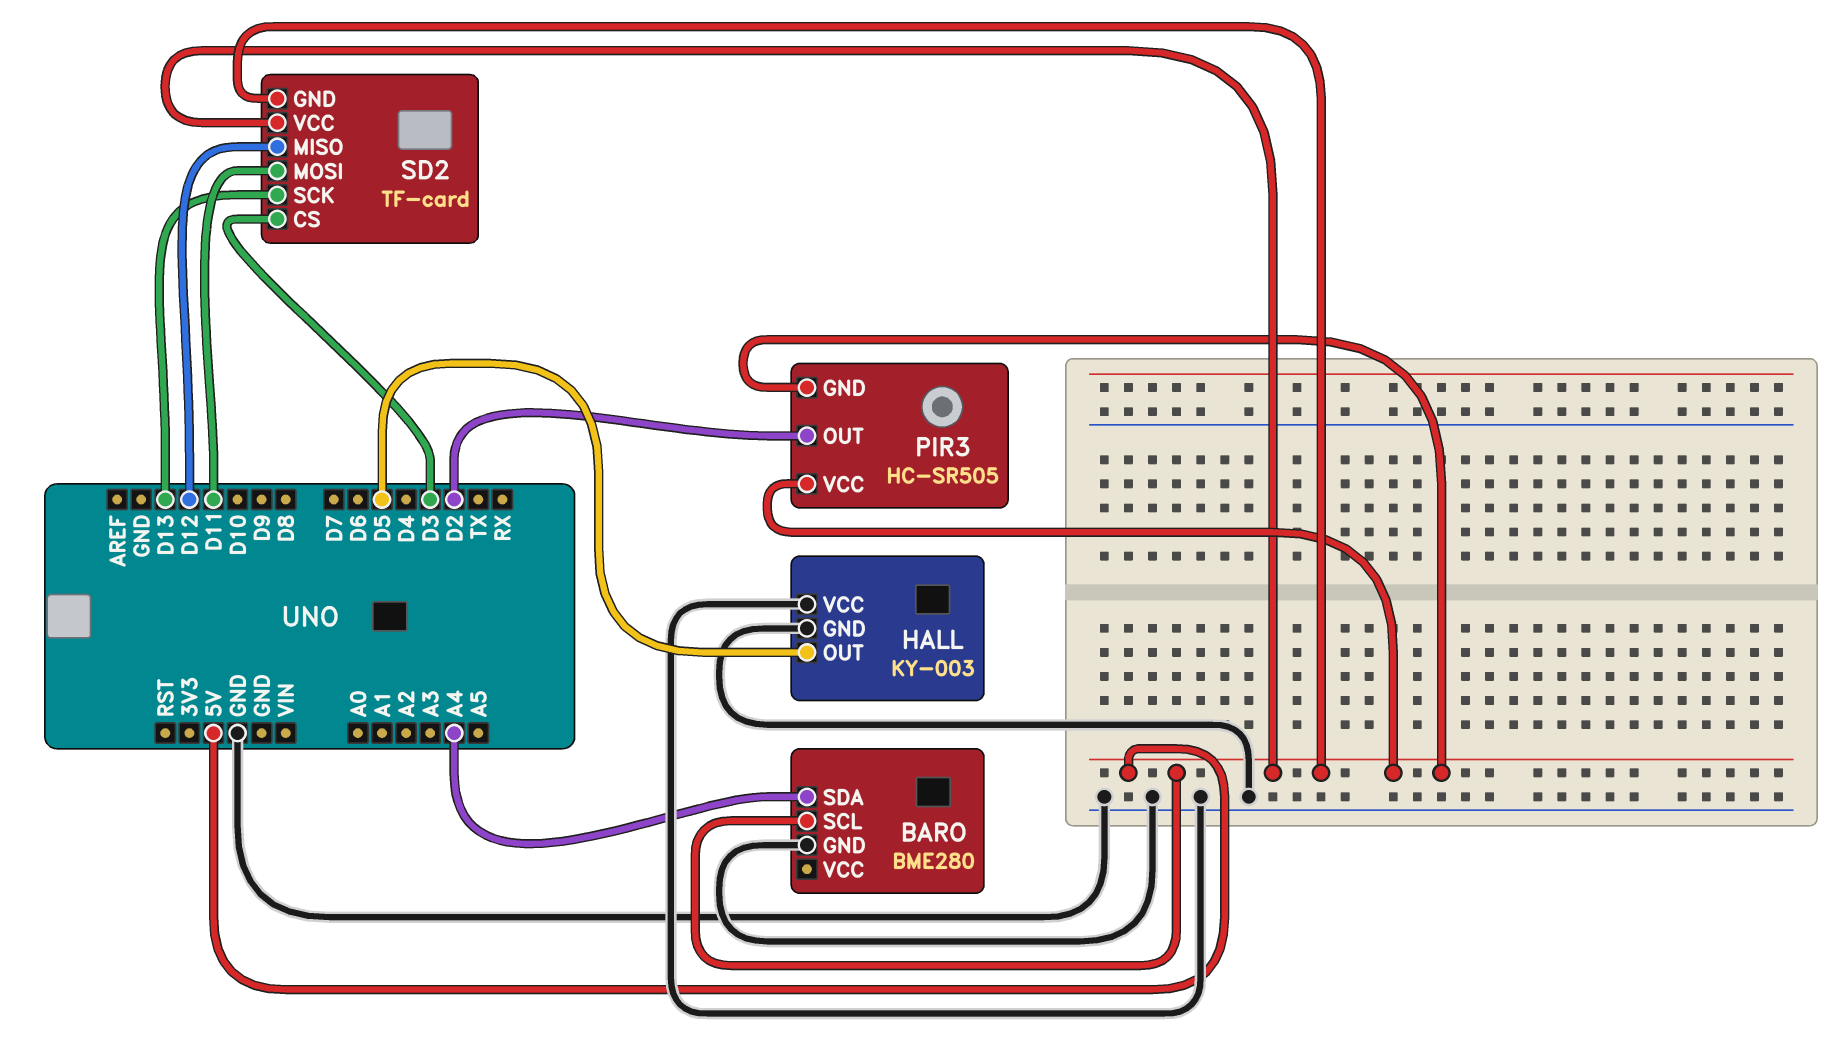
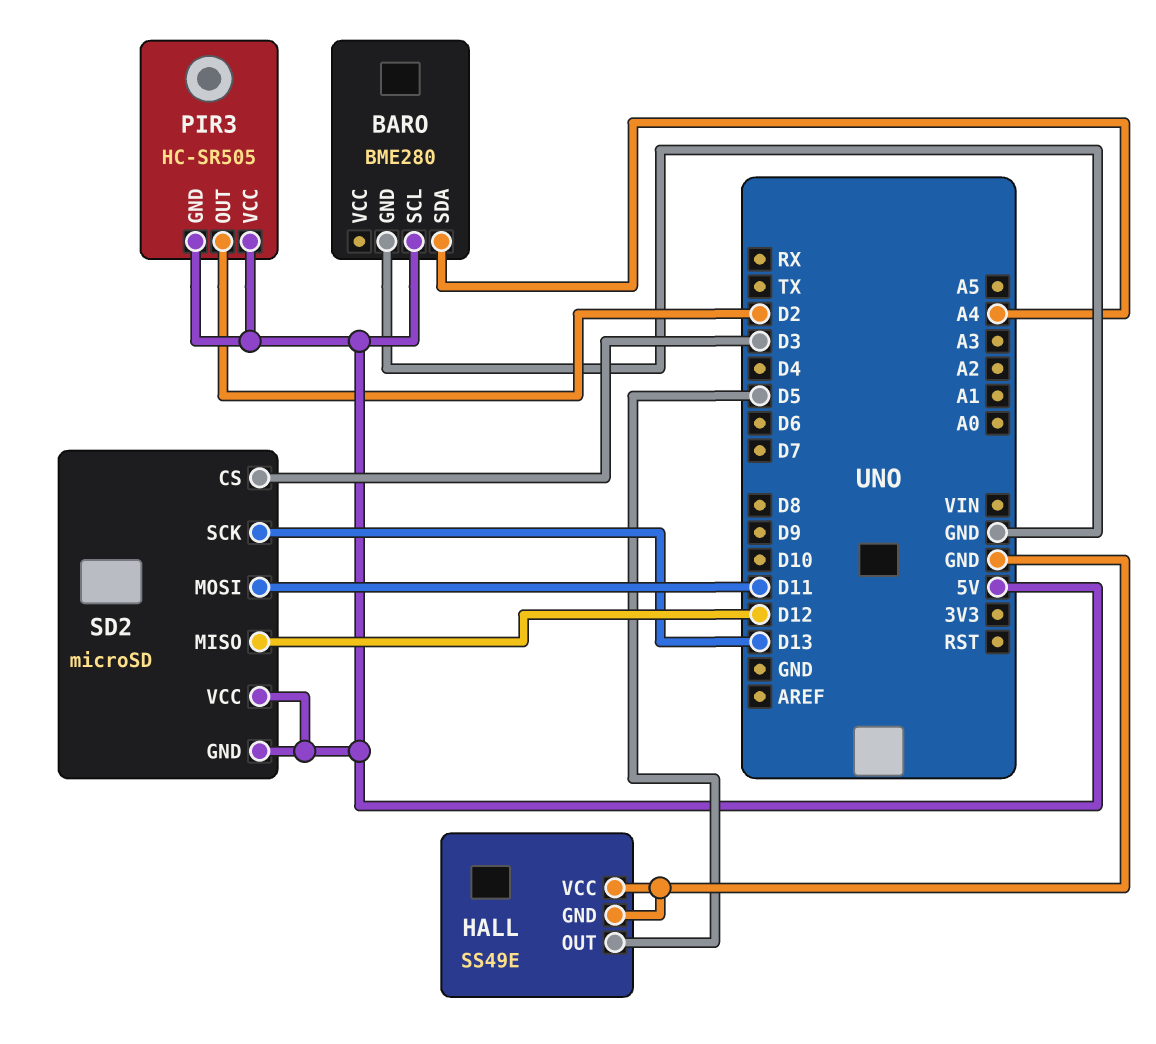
HALL: KY-003 -> SS49E
SD2: TF-card -> microSD

